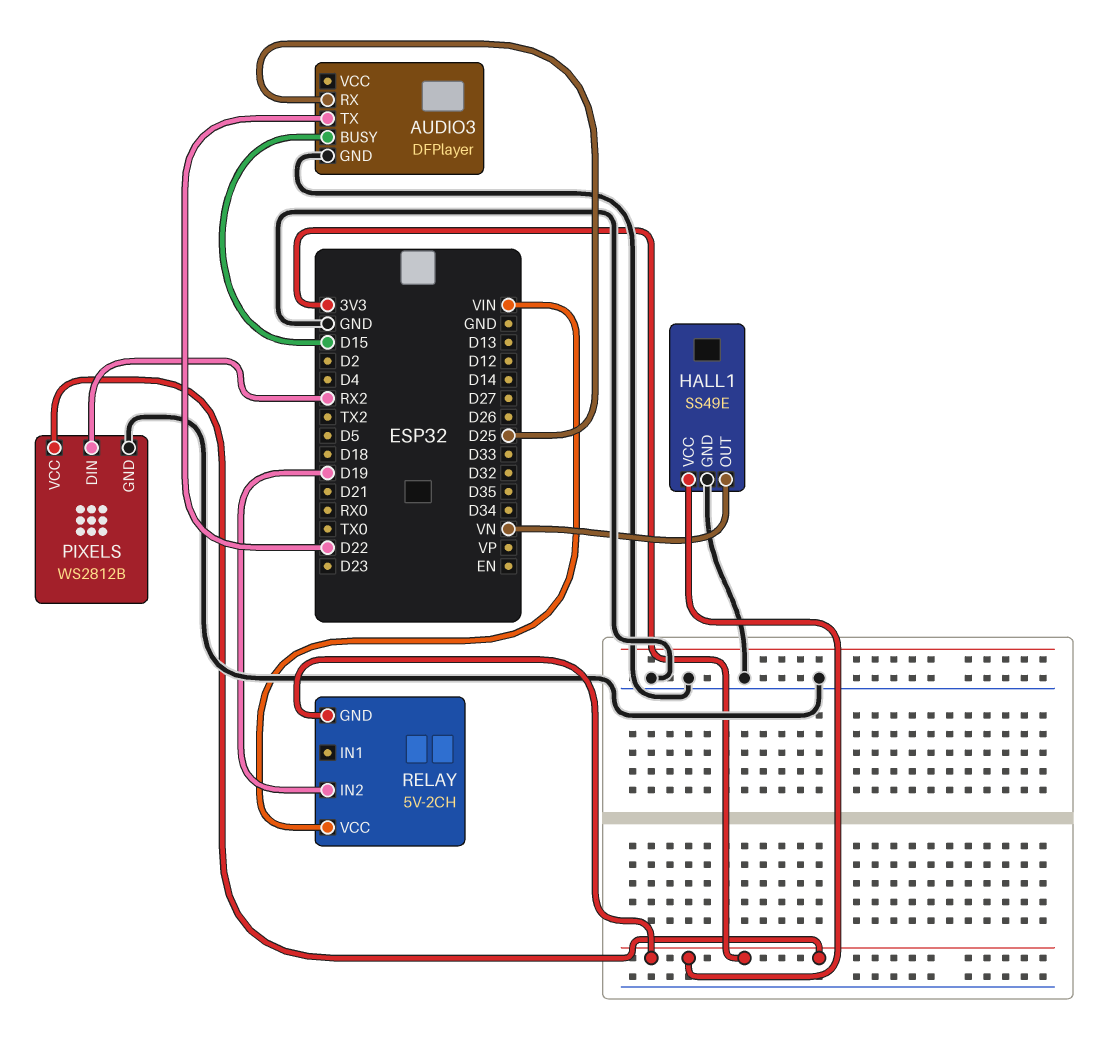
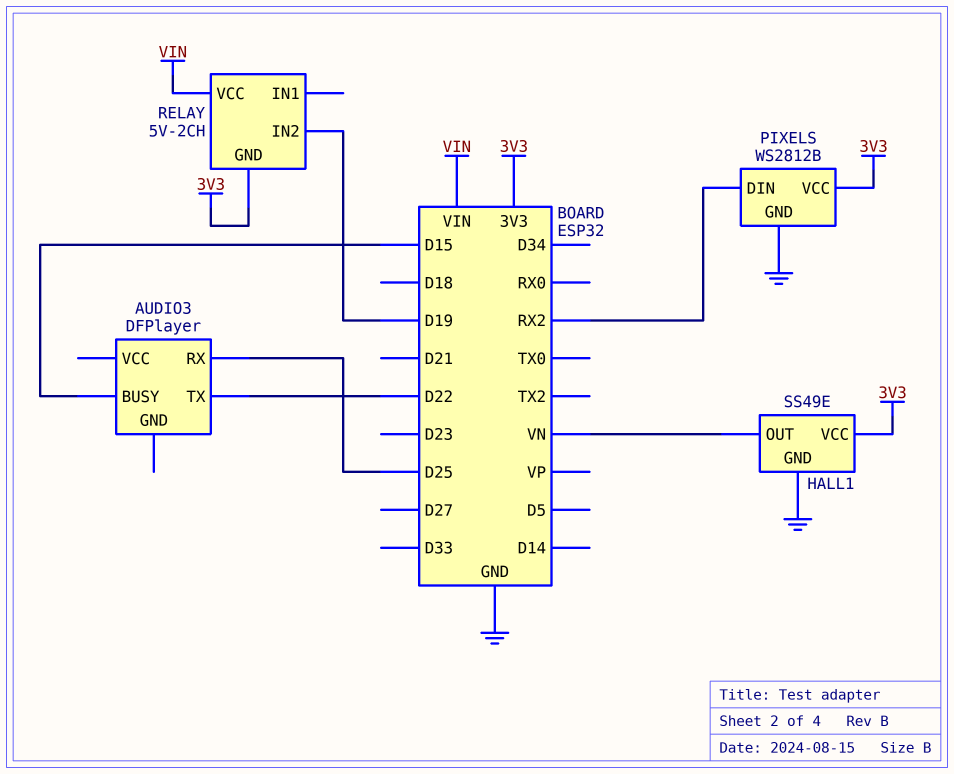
AUDIO3 pin GND: GND -> none

